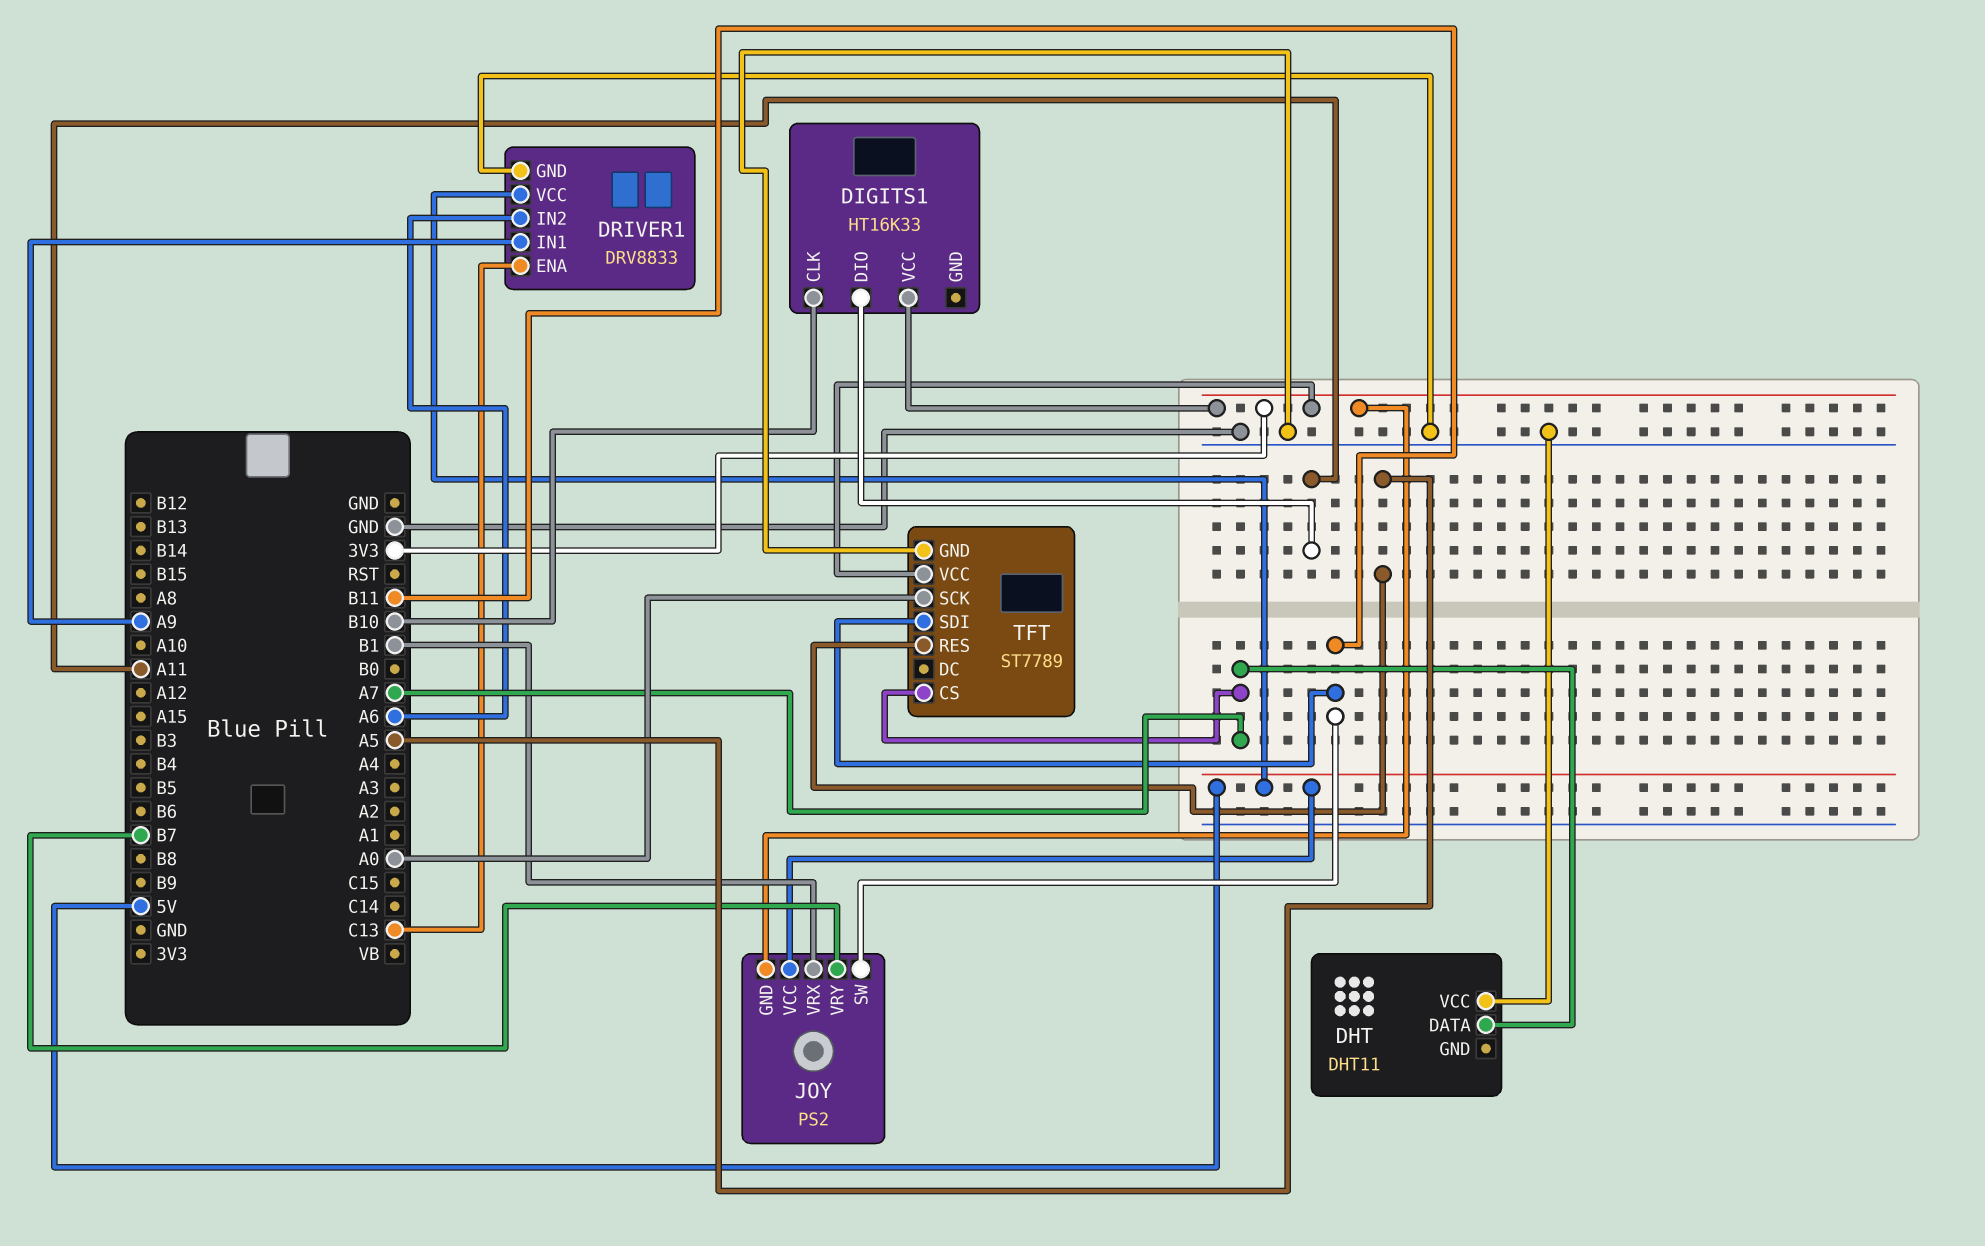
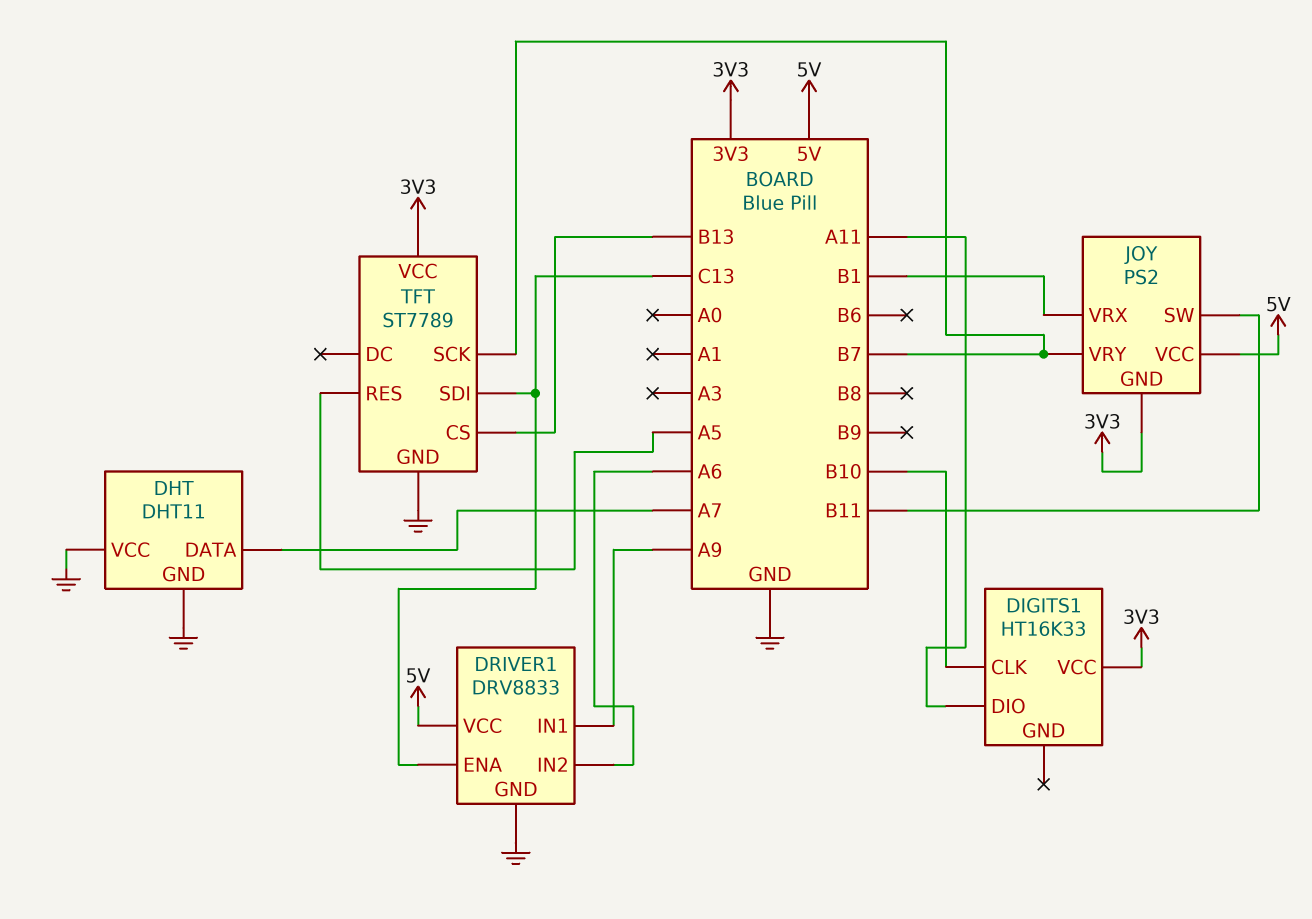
DHT pin GND: none -> GND
TFT pin CS: A7 -> B13
TFT pin SCK: A0 -> B7
TFT pin SDI: B11 -> C13

